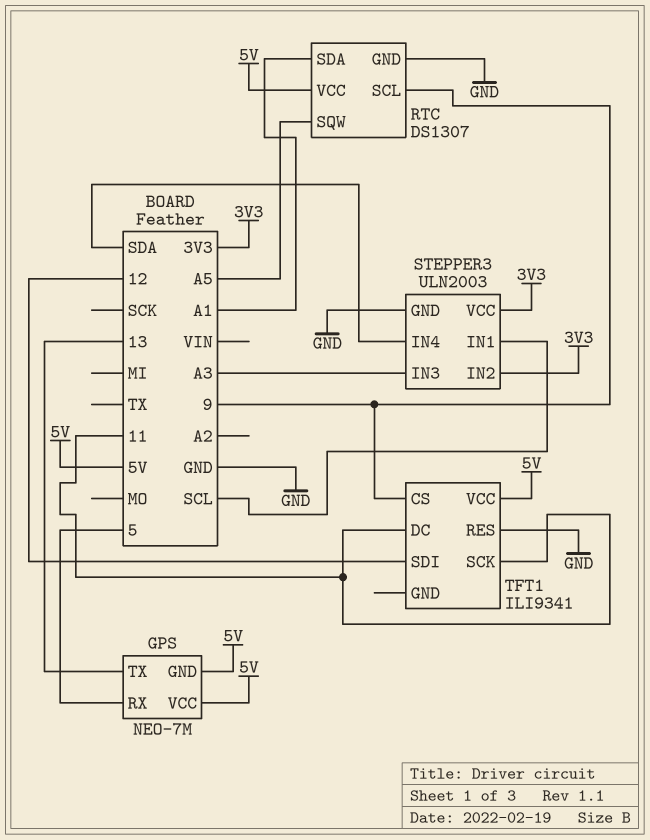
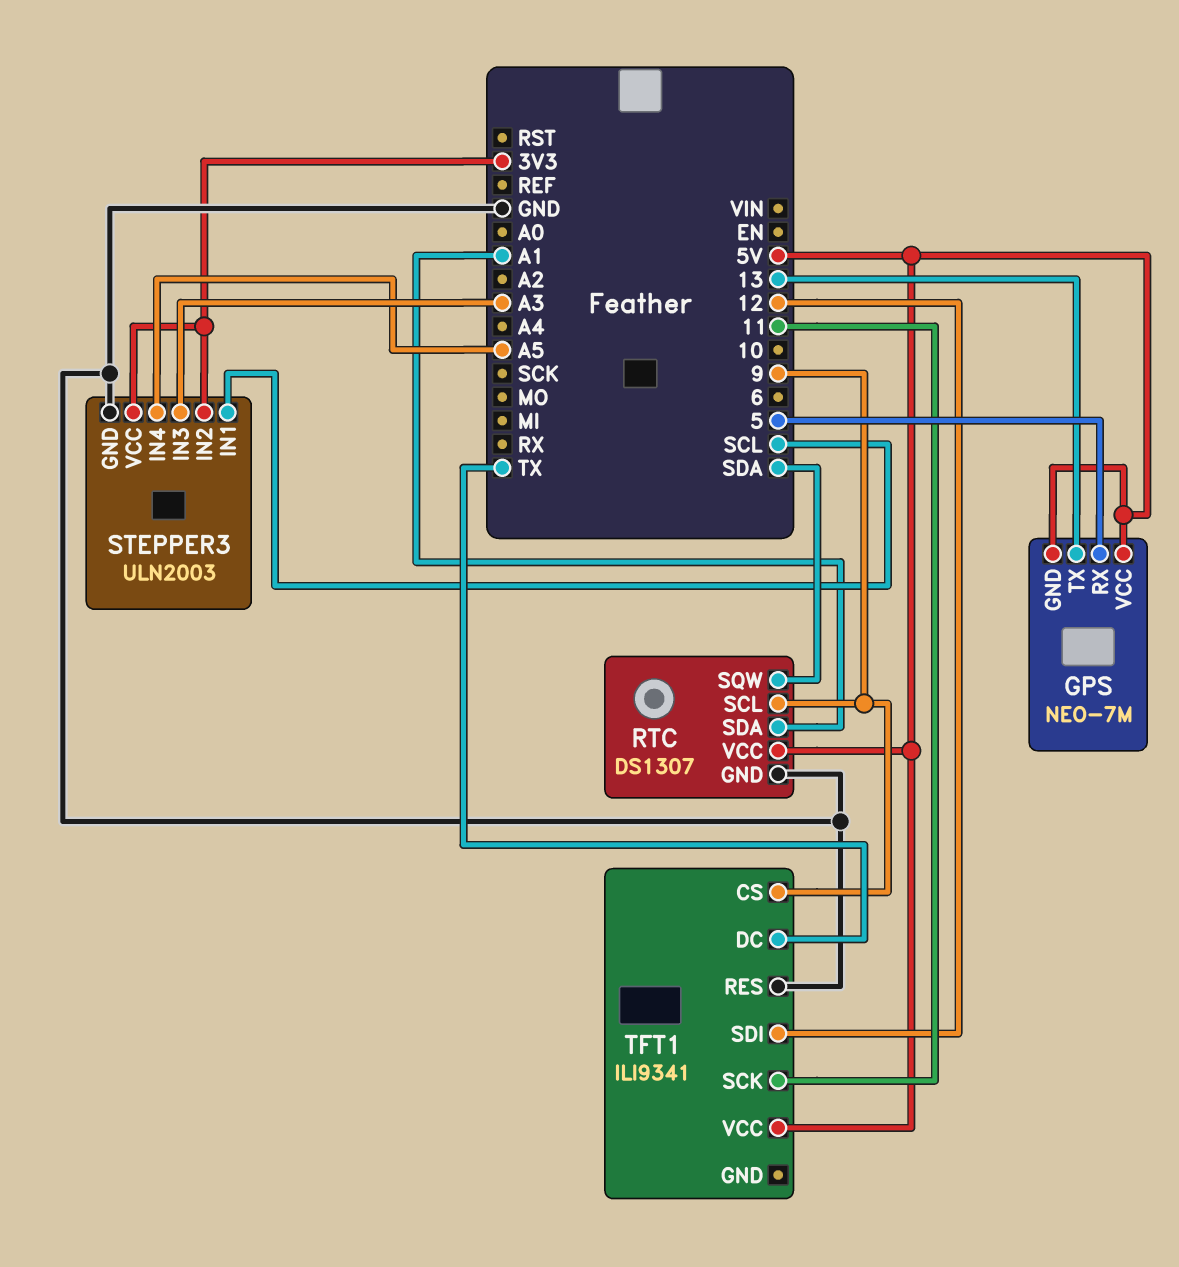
RTC pin SQW: A5 -> SDA
STEPPER3 pin IN4: SDA -> A5
TFT1 pin DC: 11 -> TX

